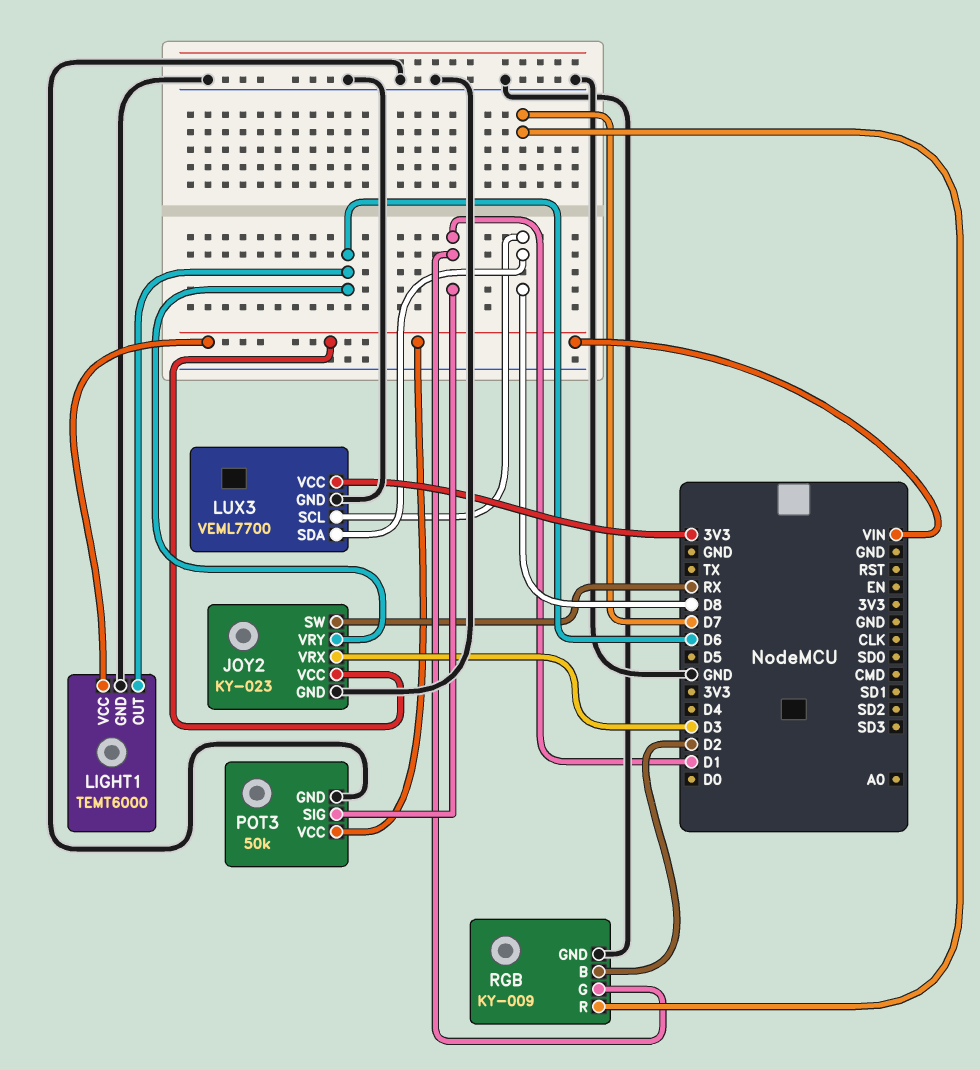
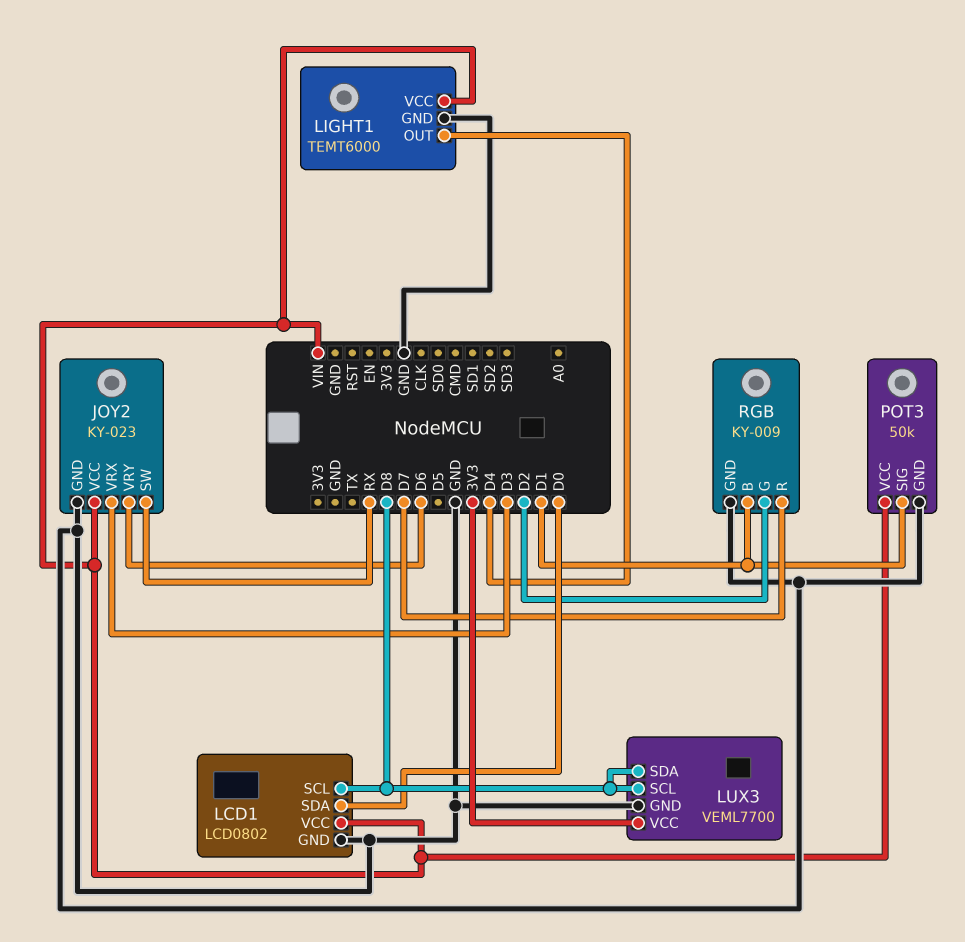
LCD1: none -> LCD0802
LCD1 pin GND: none -> GND
LCD1 pin SCL: none -> D8
LCD1 pin SDA: none -> D0
LCD1 pin VCC: none -> VIN
LIGHT1 pin OUT: D6 -> D4
RGB pin B: D2 -> D1
RGB pin G: D1 -> D2

